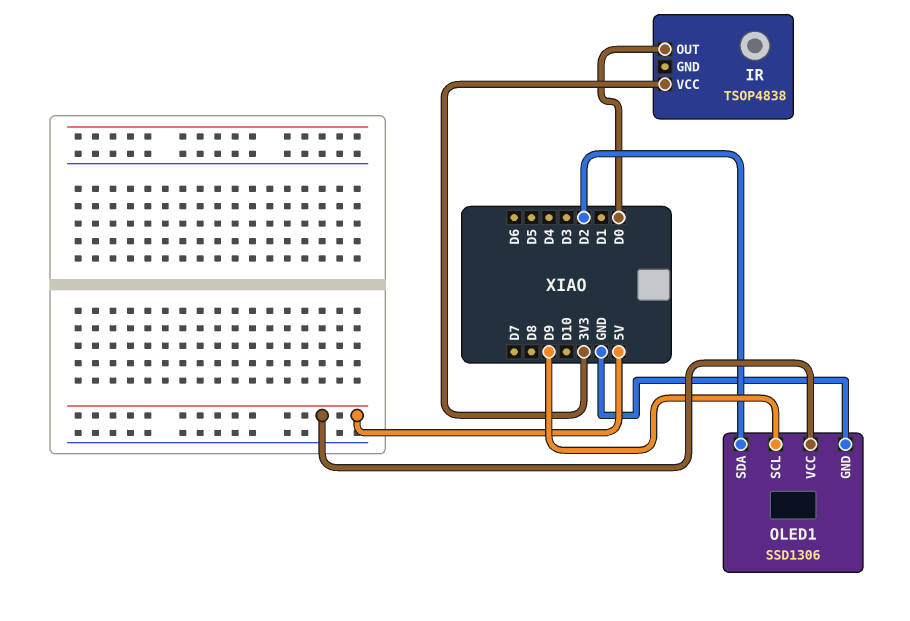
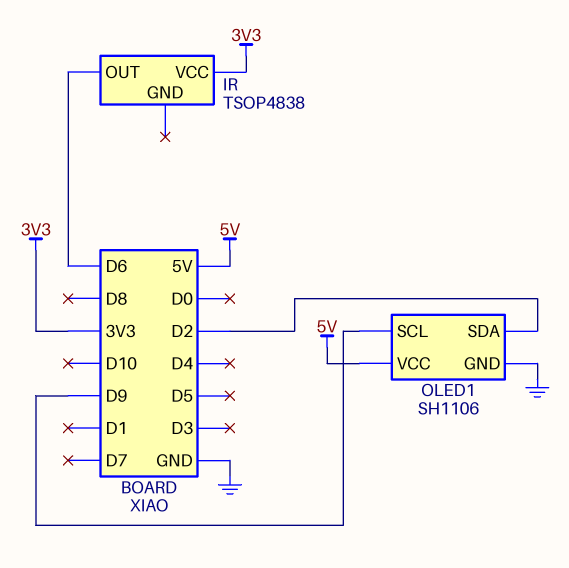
IR pin OUT: D0 -> D6
OLED1: SSD1306 -> SH1106

